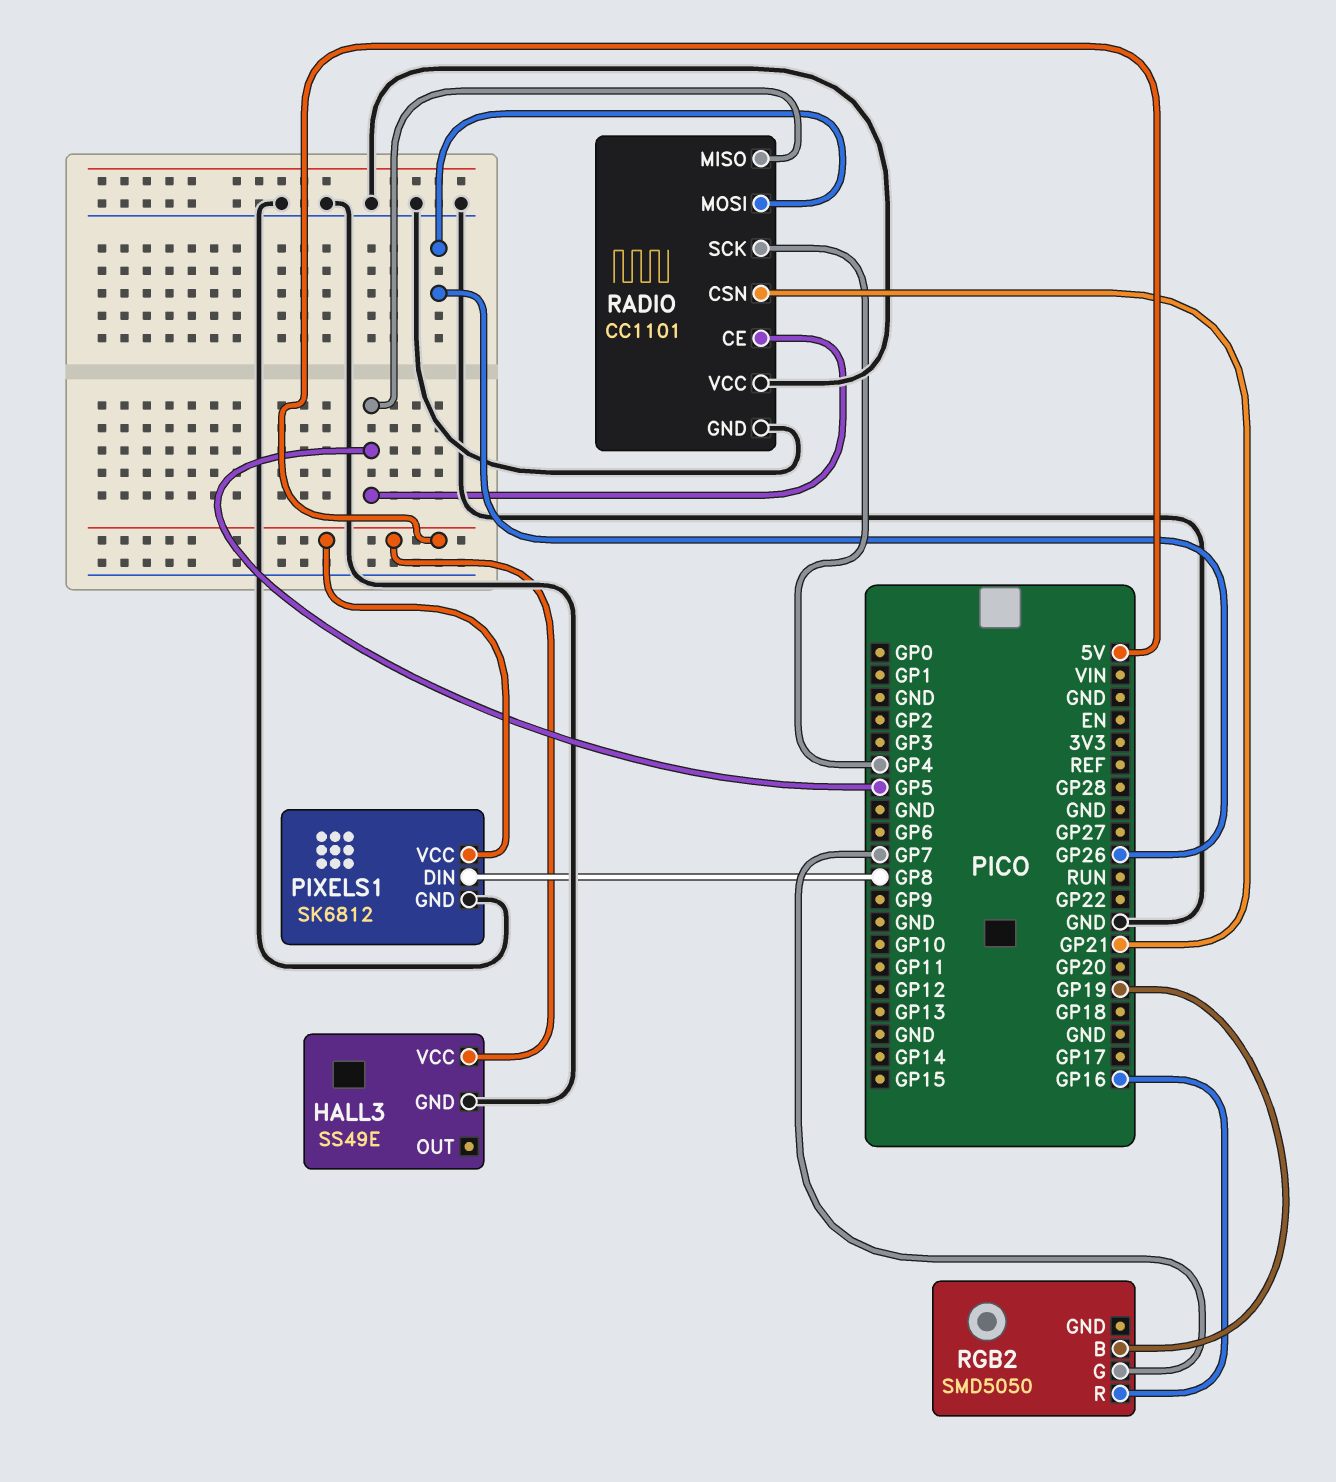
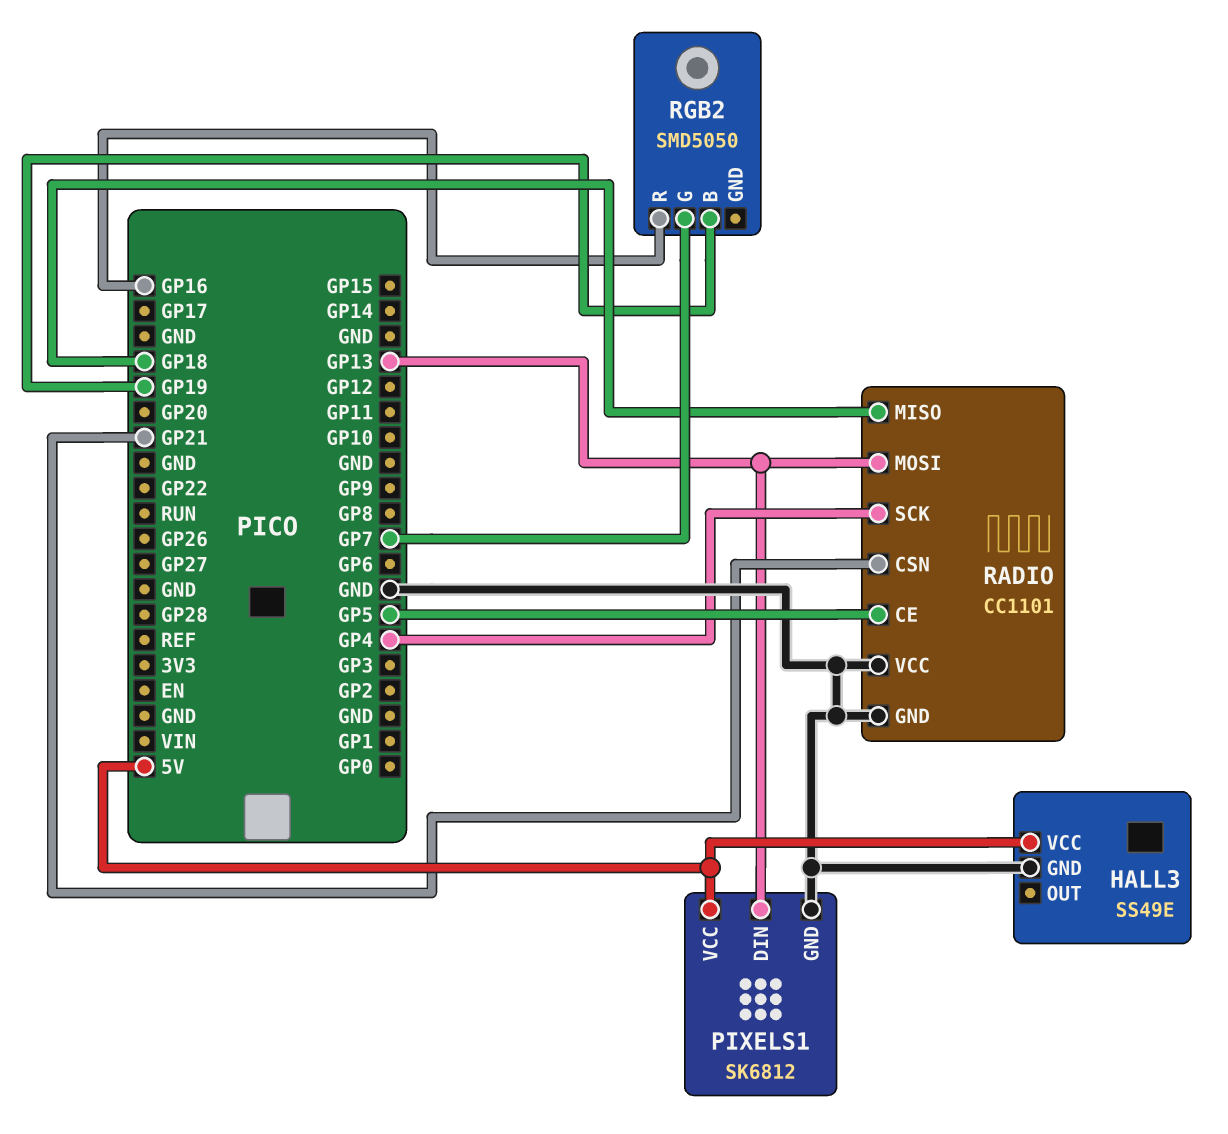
PIXELS1 pin DIN: GP8 -> GP13
RADIO pin MISO: GP5 -> GP18
RADIO pin MOSI: GP26 -> GP13

